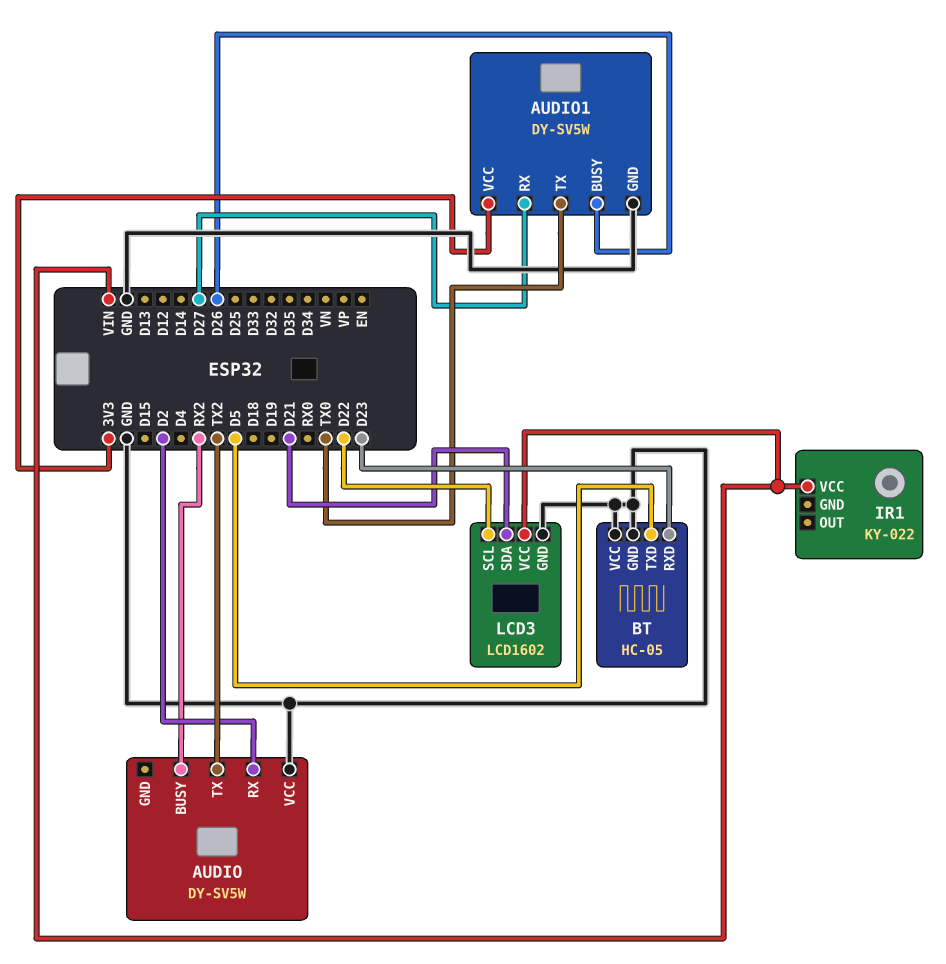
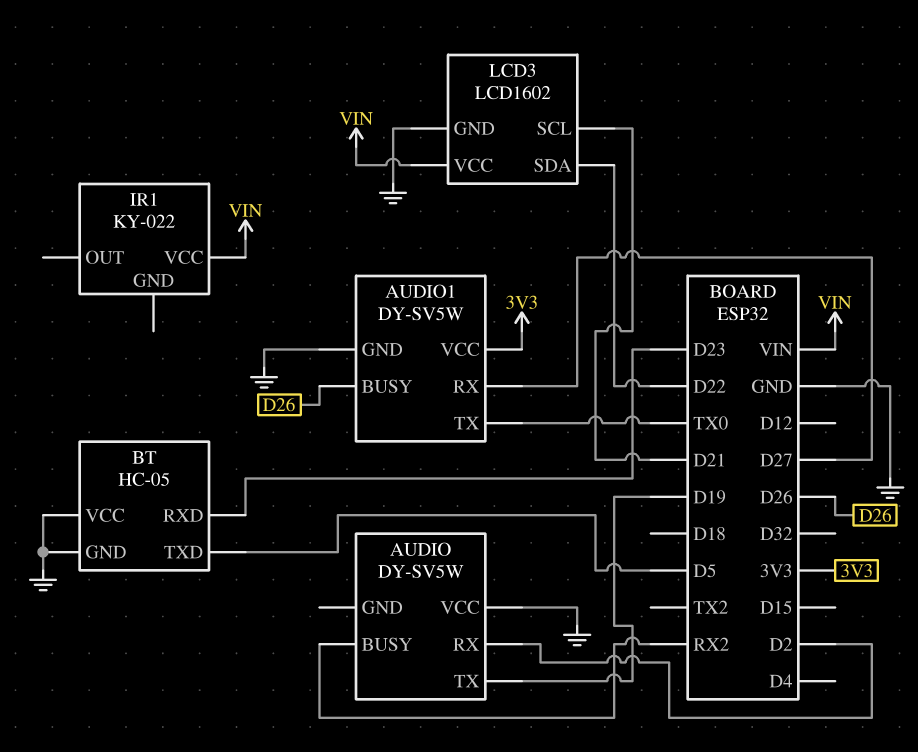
AUDIO pin TX: TX2 -> D19
LCD3 pin SCL: D22 -> D21
LCD3 pin SDA: D21 -> D22

